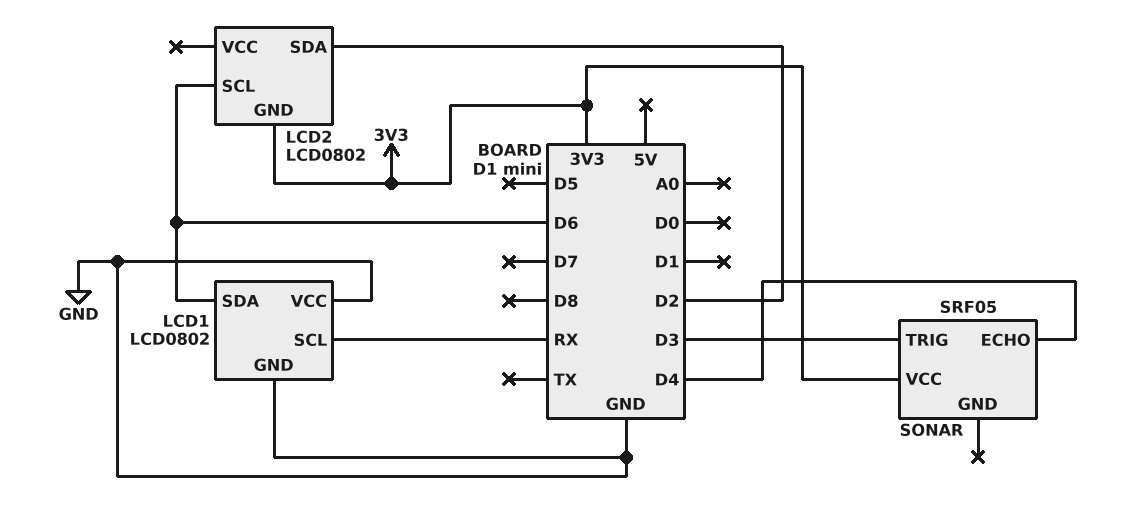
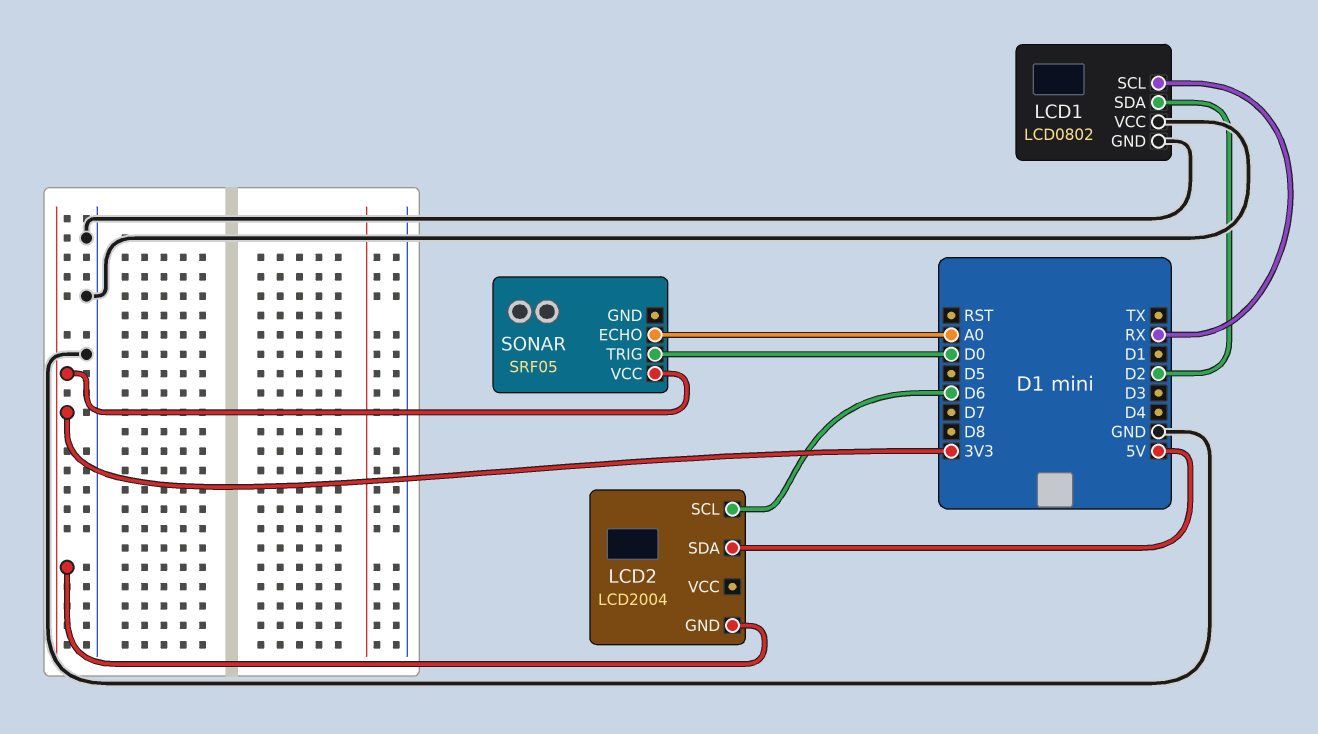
LCD1 pin SDA: D6 -> D2
LCD2: LCD0802 -> LCD2004
LCD2 pin SDA: D2 -> 5V
SONAR pin ECHO: D4 -> A0
SONAR pin TRIG: D3 -> D0

